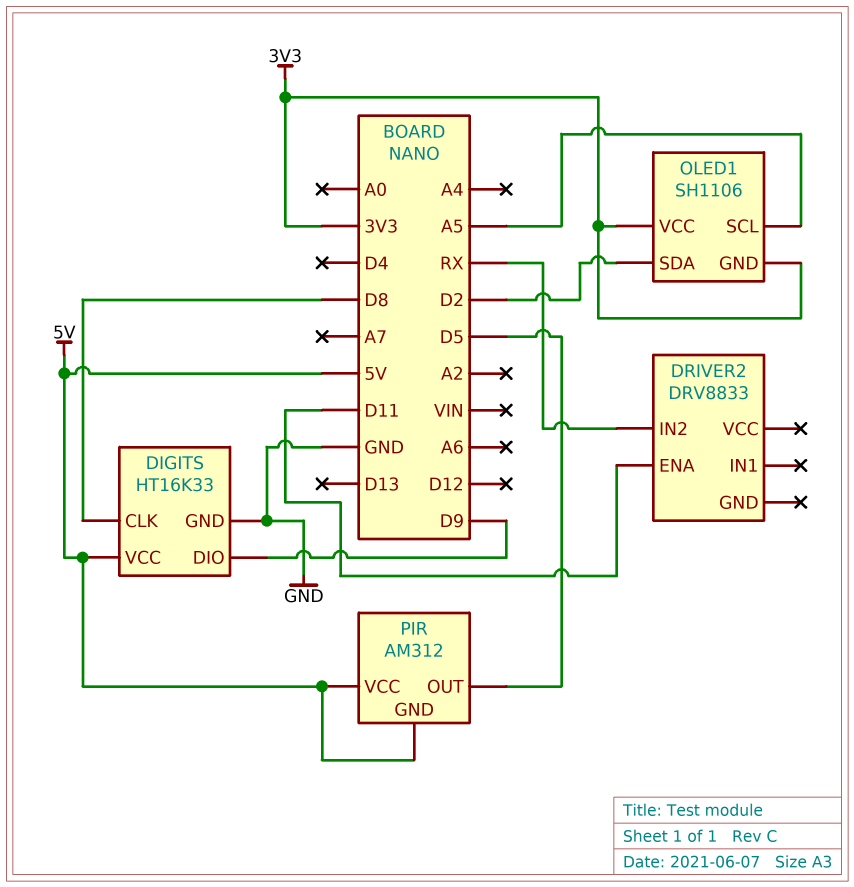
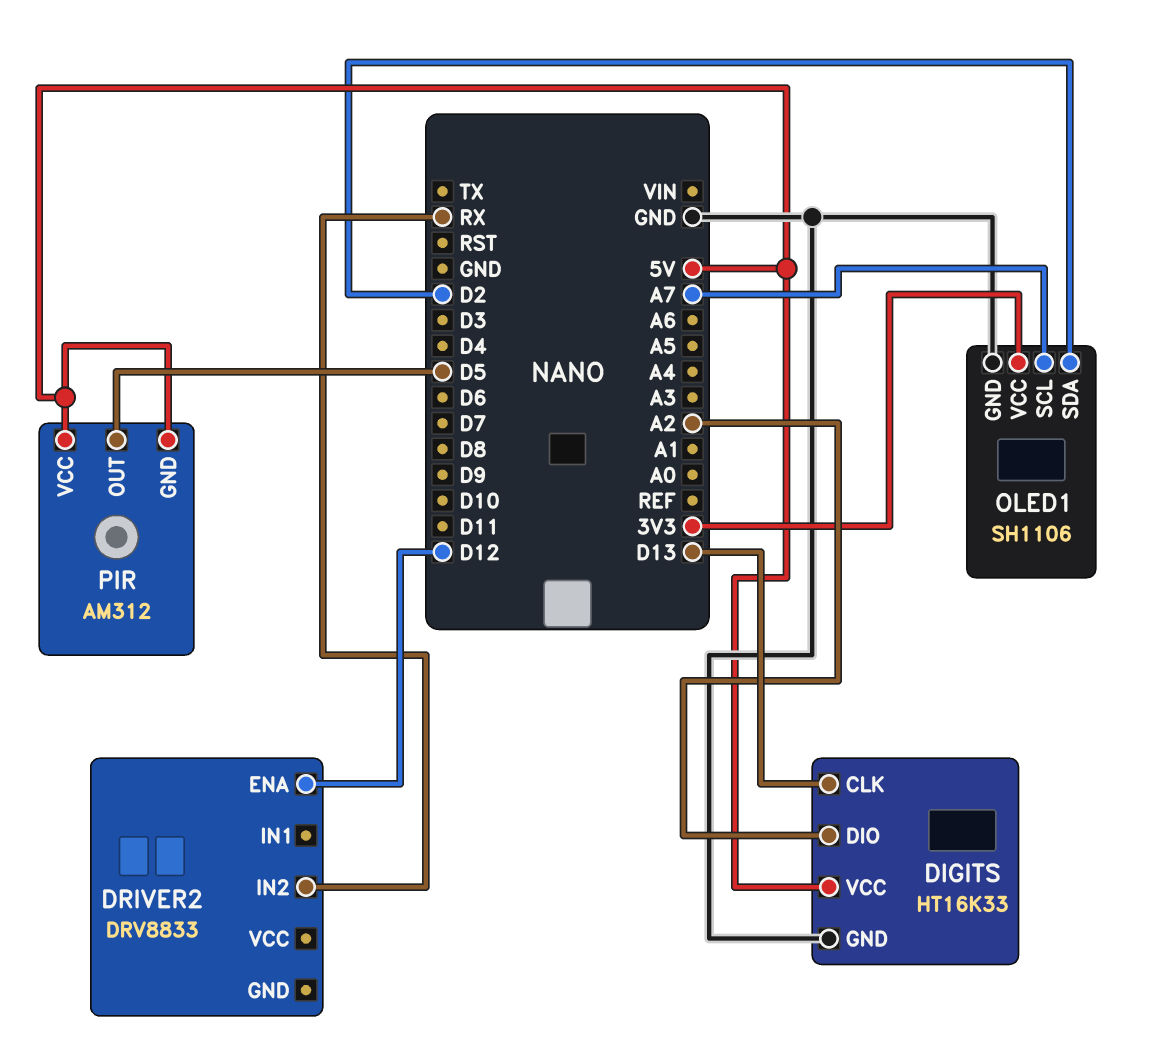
DIGITS pin CLK: D8 -> D13
DIGITS pin DIO: D9 -> A2
DRIVER2 pin ENA: D11 -> D12
OLED1 pin GND: 3V3 -> GND
OLED1 pin SCL: A5 -> A7

